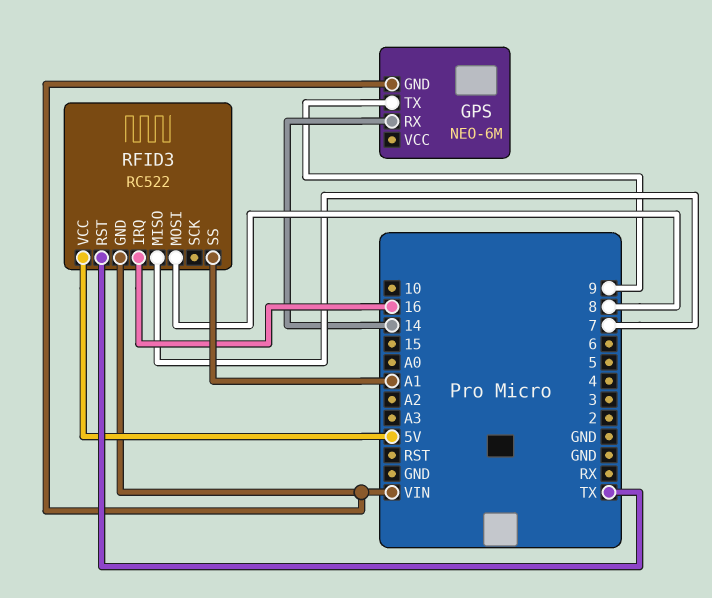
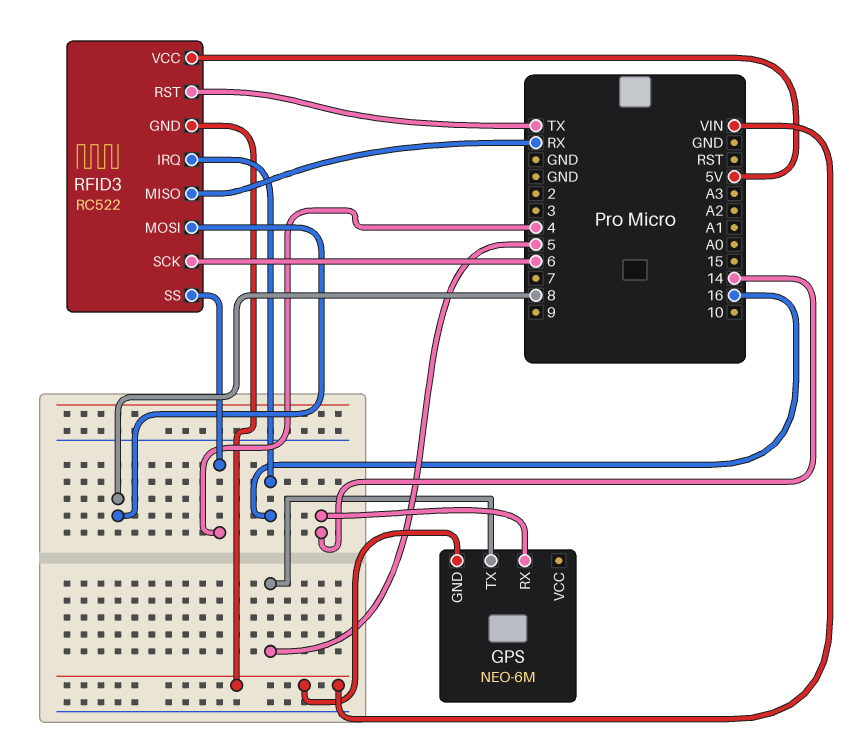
GPS pin TX: 9 -> 5
RFID3 pin MISO: 7 -> RX
RFID3 pin SCK: none -> 6
RFID3 pin SS: A1 -> 4

